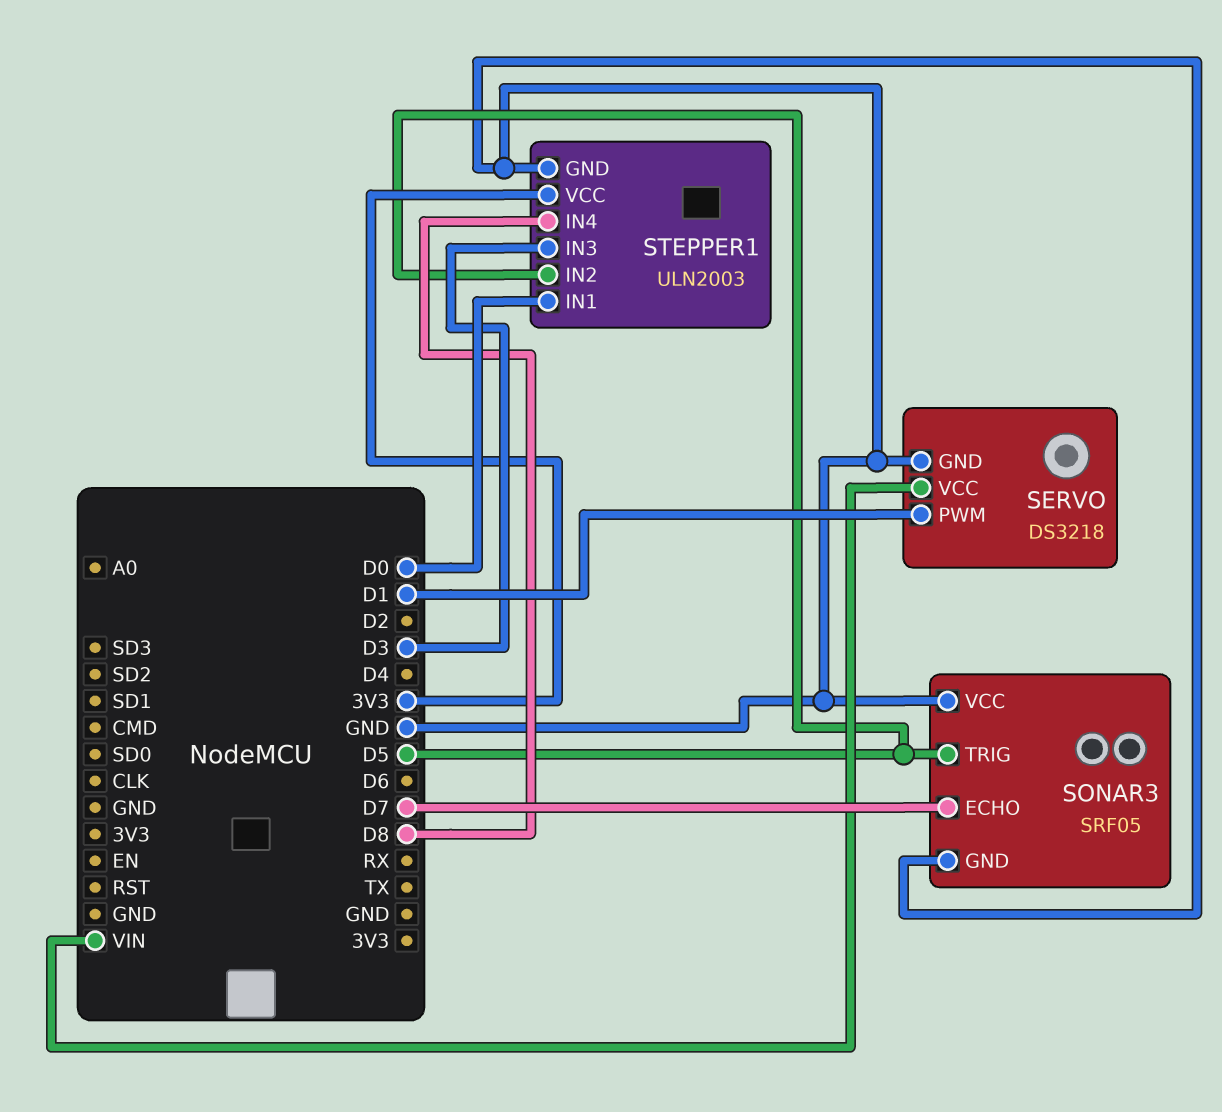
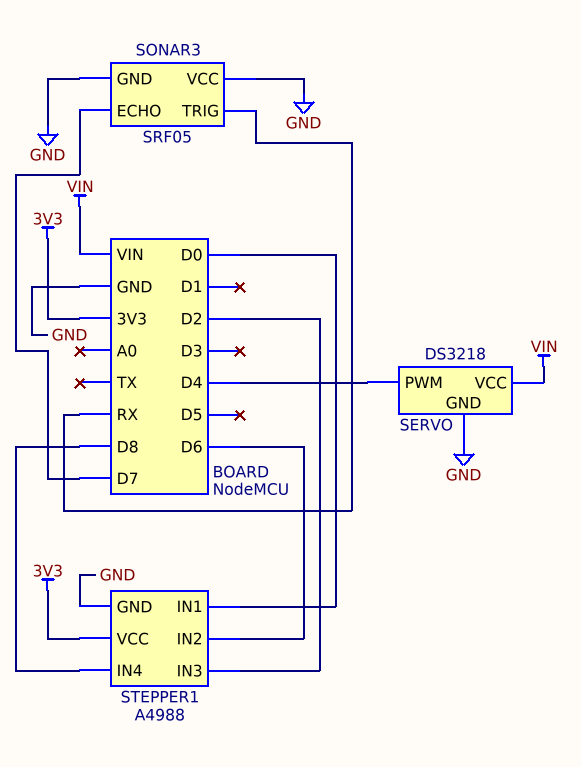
SERVO pin PWM: D1 -> D4
SONAR3 pin TRIG: D5 -> RX
STEPPER1: ULN2003 -> A4988
STEPPER1 pin IN2: D5 -> D6
STEPPER1 pin IN3: D3 -> D2

